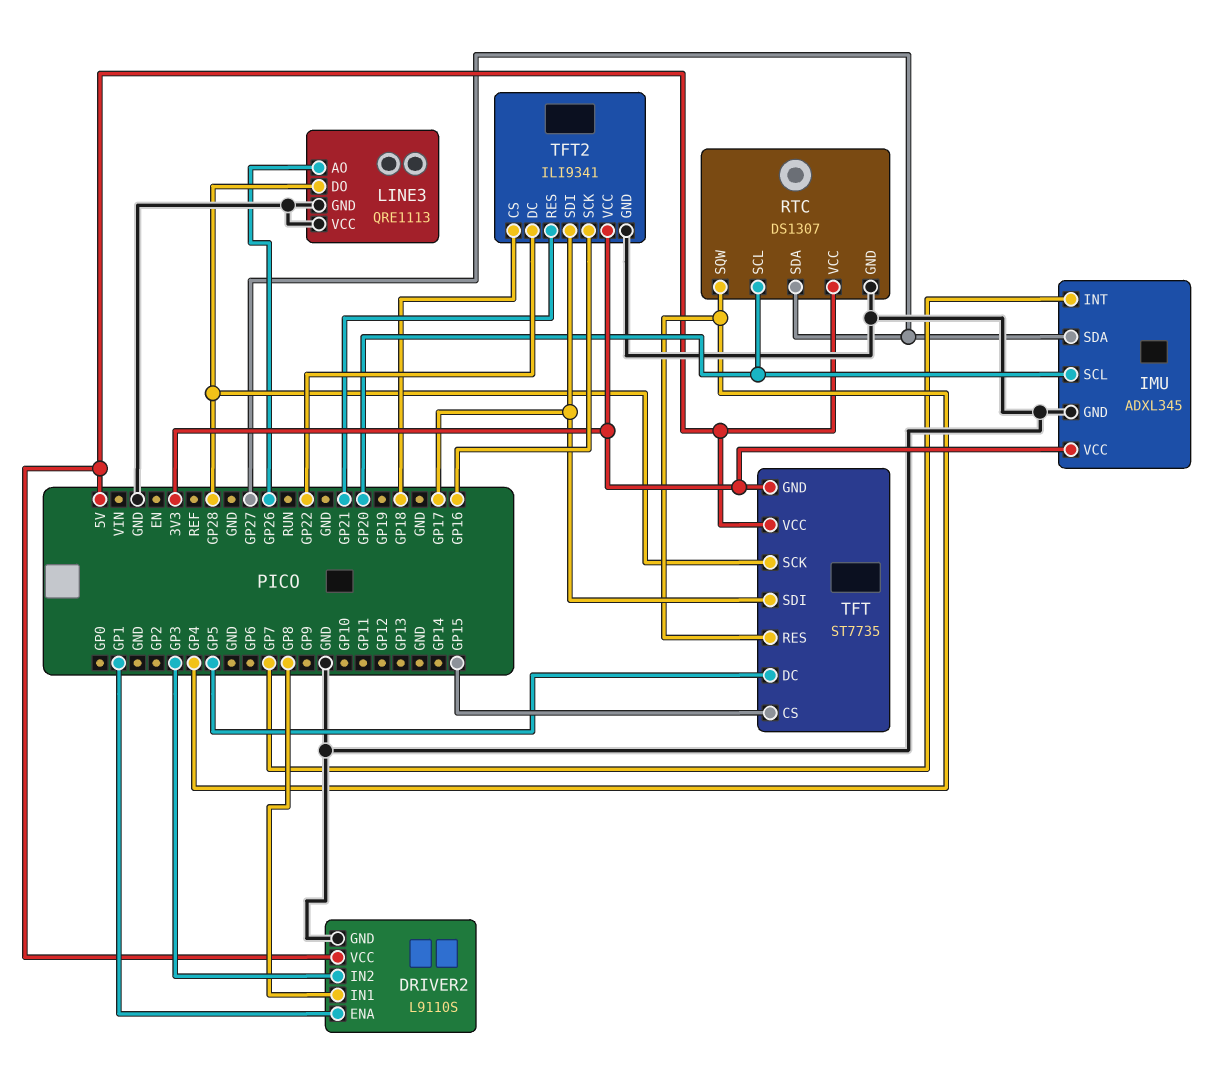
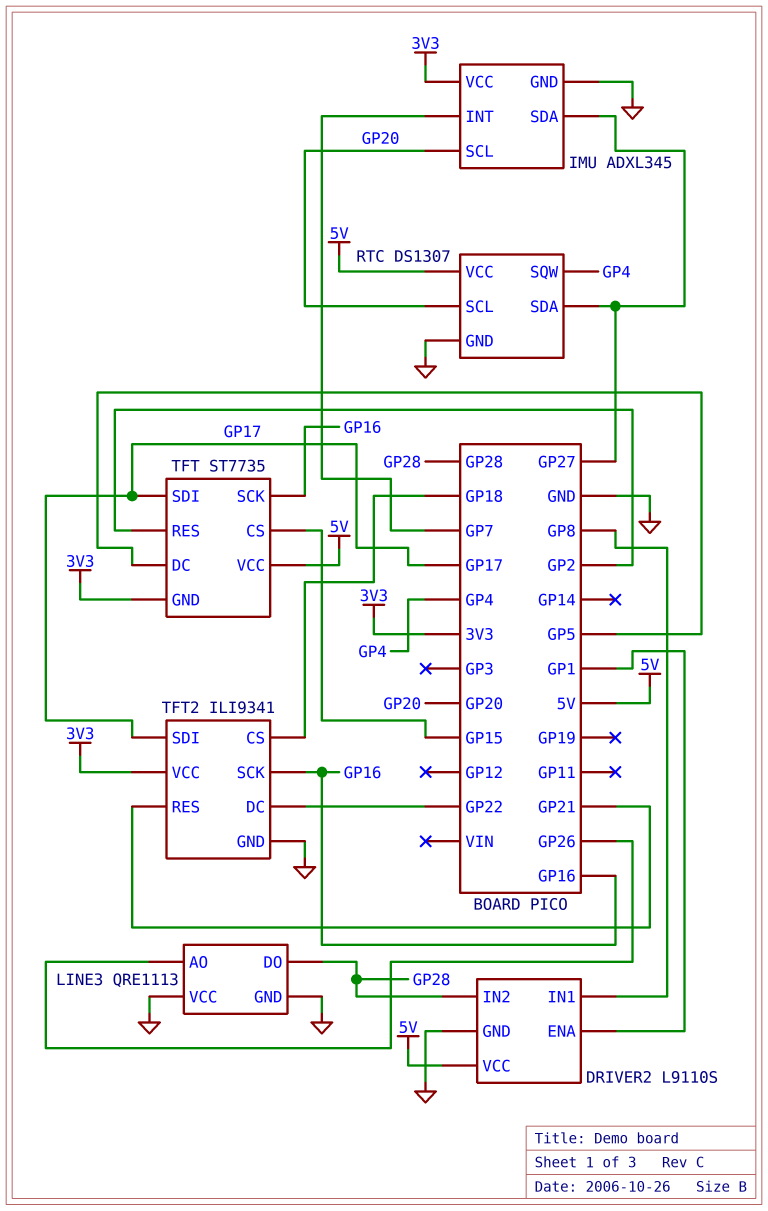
DRIVER2 pin IN2: GP3 -> GP28
TFT pin RES: GP4 -> GP2
TFT pin SCK: GP28 -> GP16

